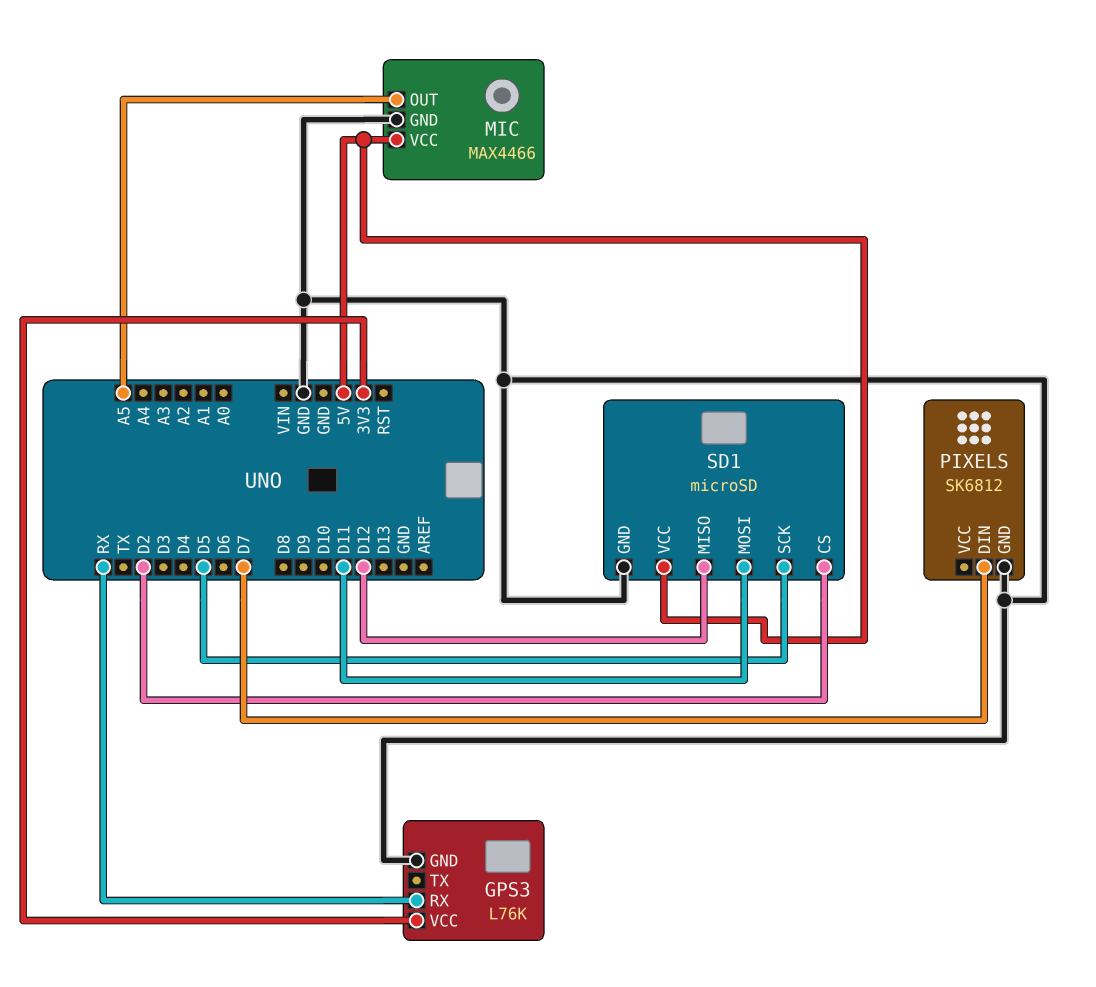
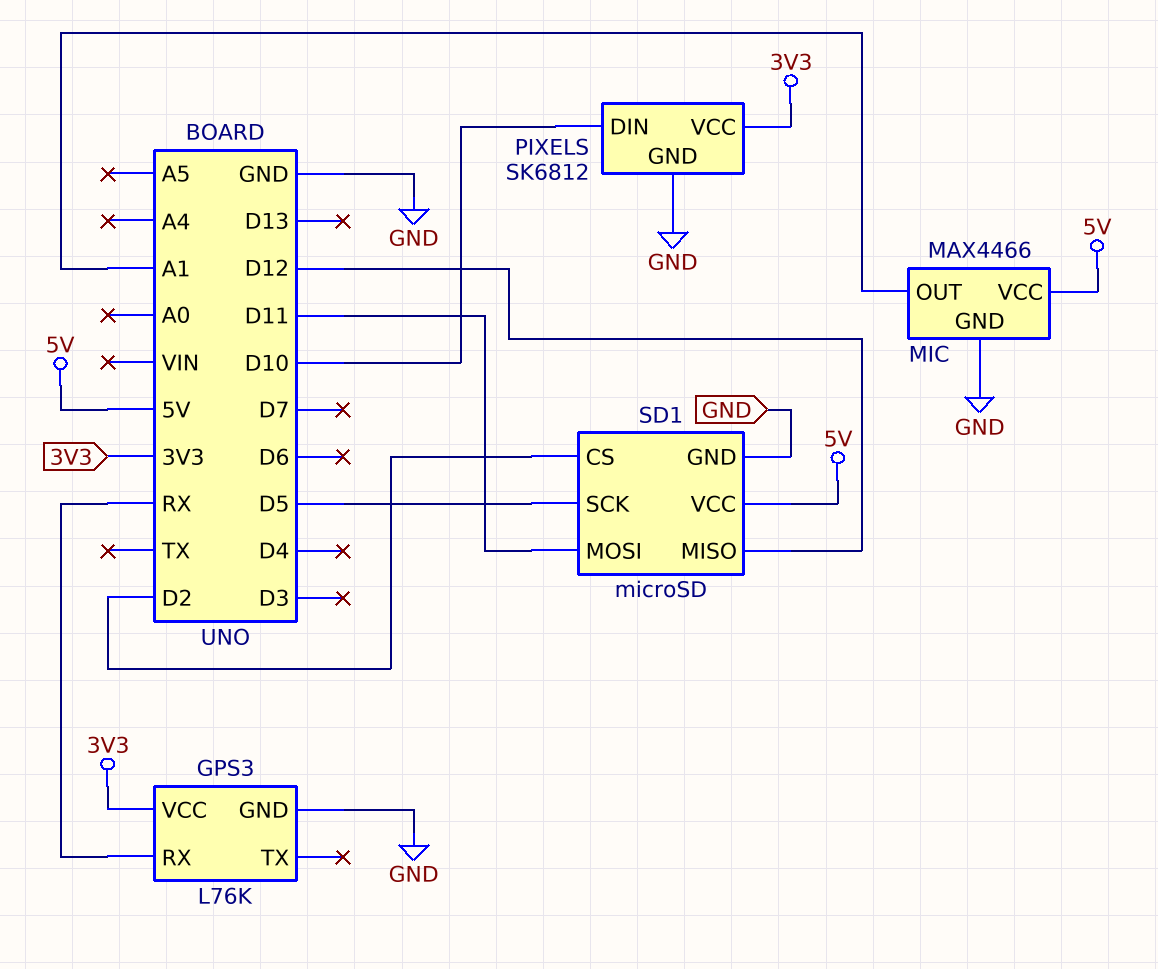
MIC pin OUT: A5 -> A1
PIXELS pin DIN: D7 -> D10
PIXELS pin VCC: none -> 3V3

